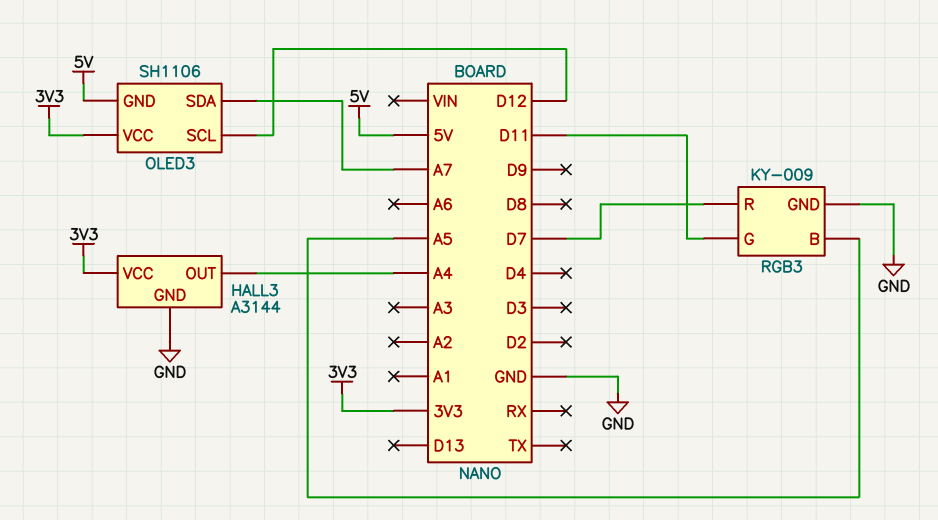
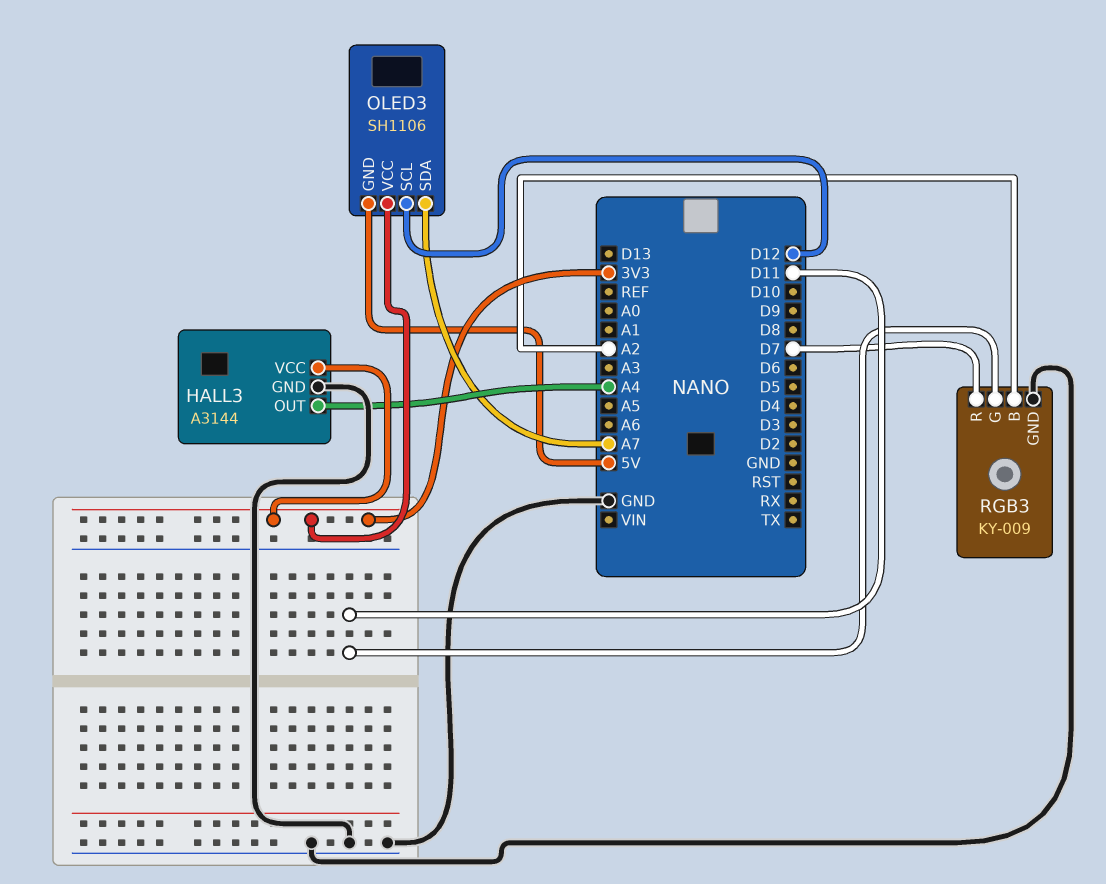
RGB3 pin B: A5 -> A2

